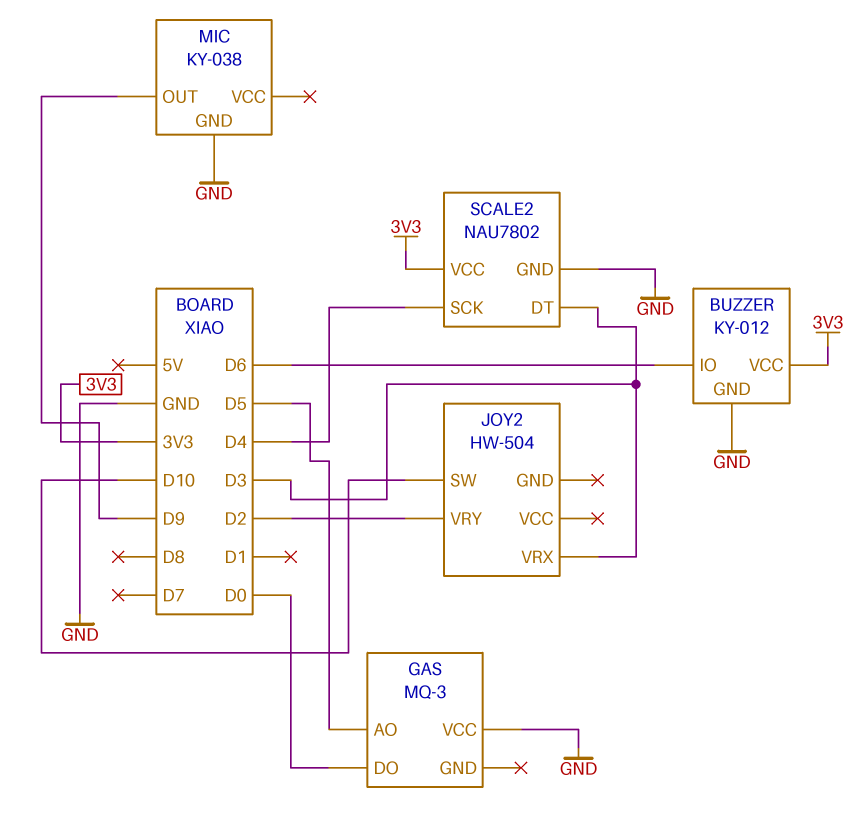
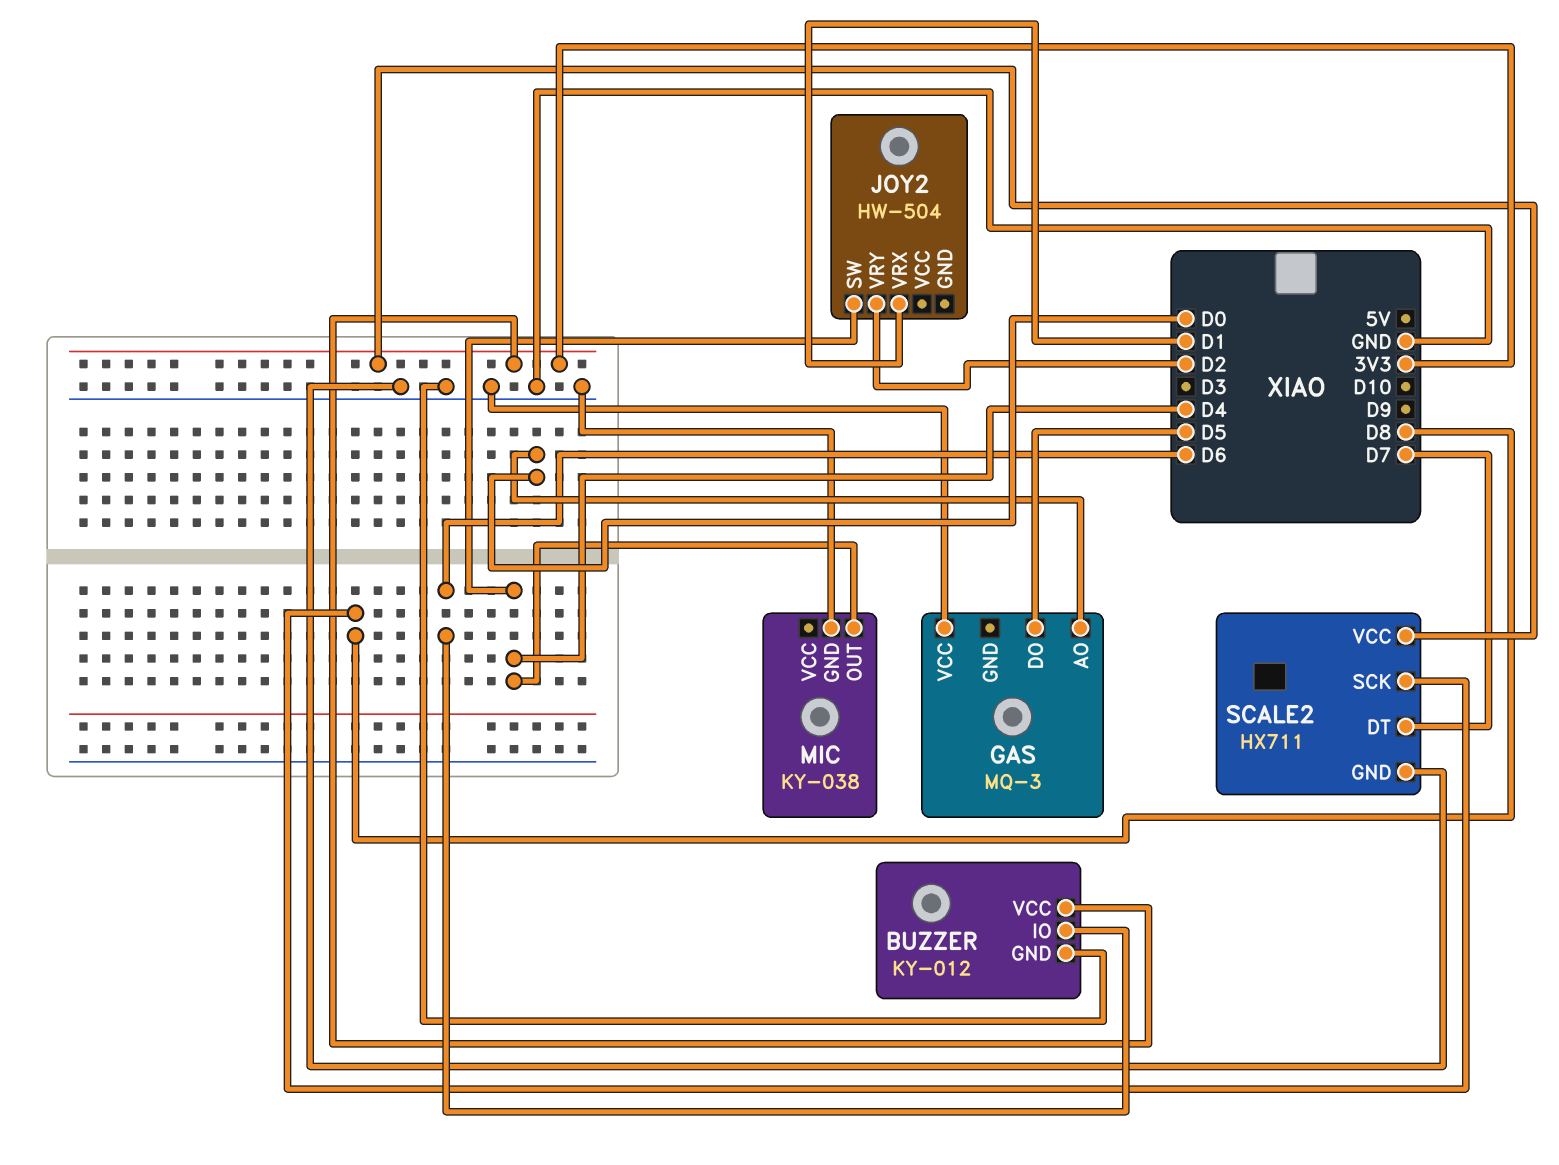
GAS pin AO: D5 -> D0
GAS pin DO: D0 -> D5
JOY2 pin SW: D10 -> D4
JOY2 pin VRX: D3 -> D1
MIC pin OUT: D9 -> D4
SCALE2: NAU7802 -> HX711
SCALE2 pin DT: D3 -> D7
SCALE2 pin SCK: D4 -> D8

